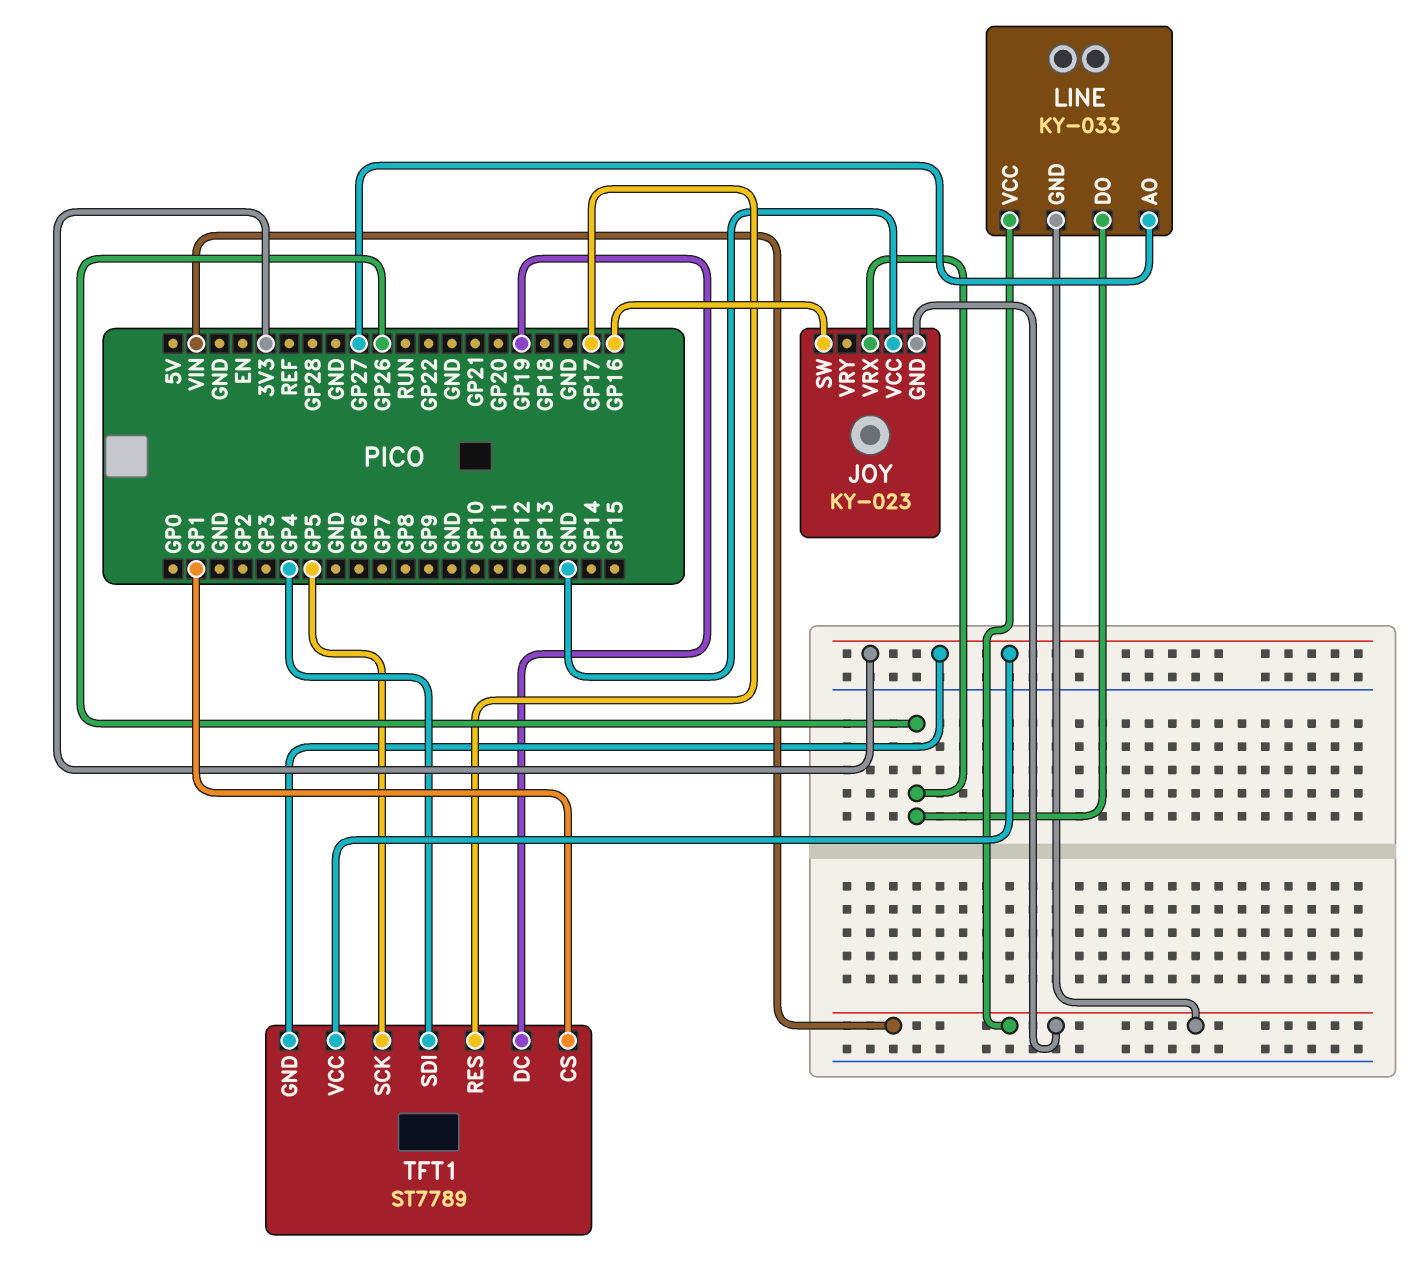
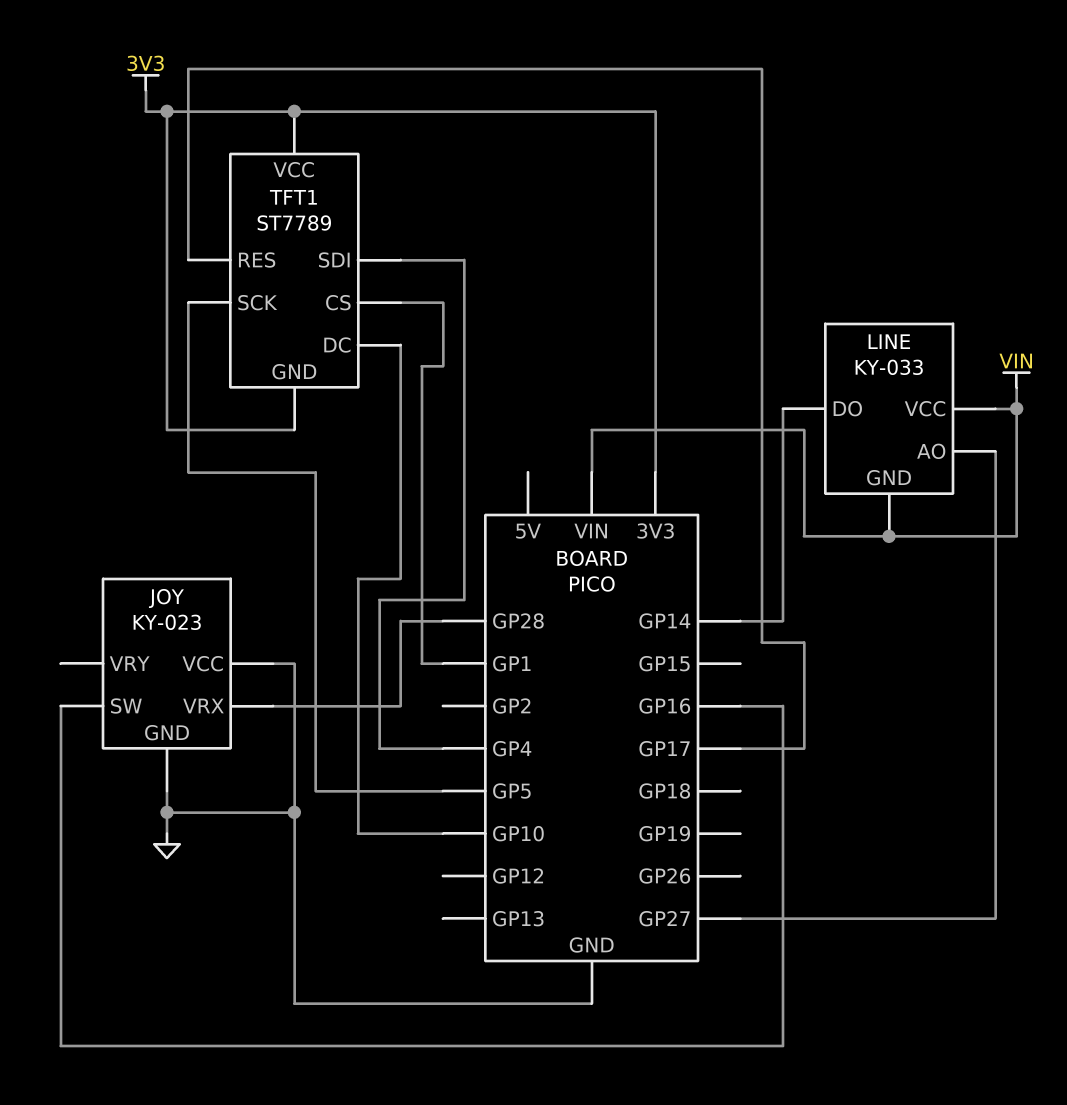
JOY pin GND: VIN -> GND
JOY pin VRX: GP26 -> GP28
LINE pin DO: GP26 -> GP14
TFT1 pin DC: GP19 -> GP10

